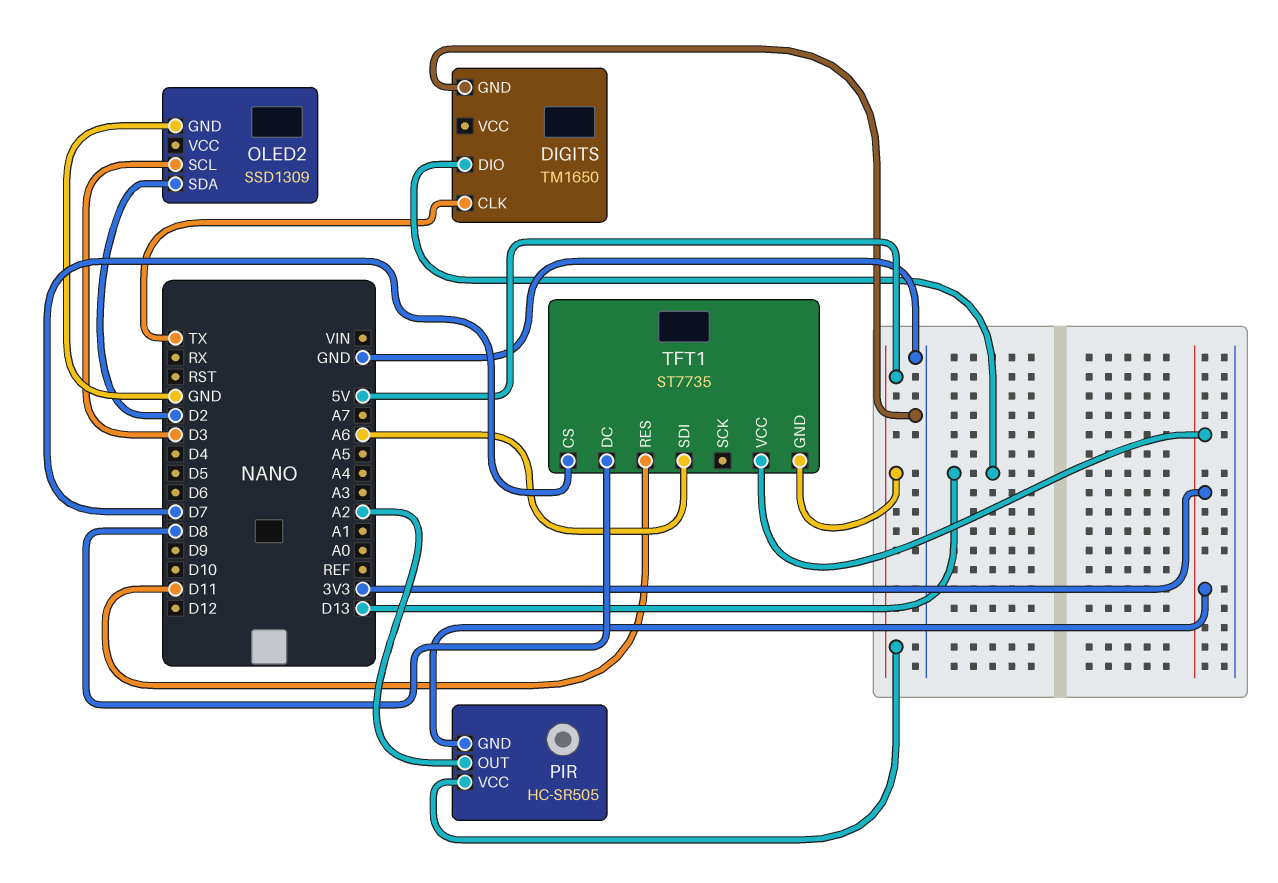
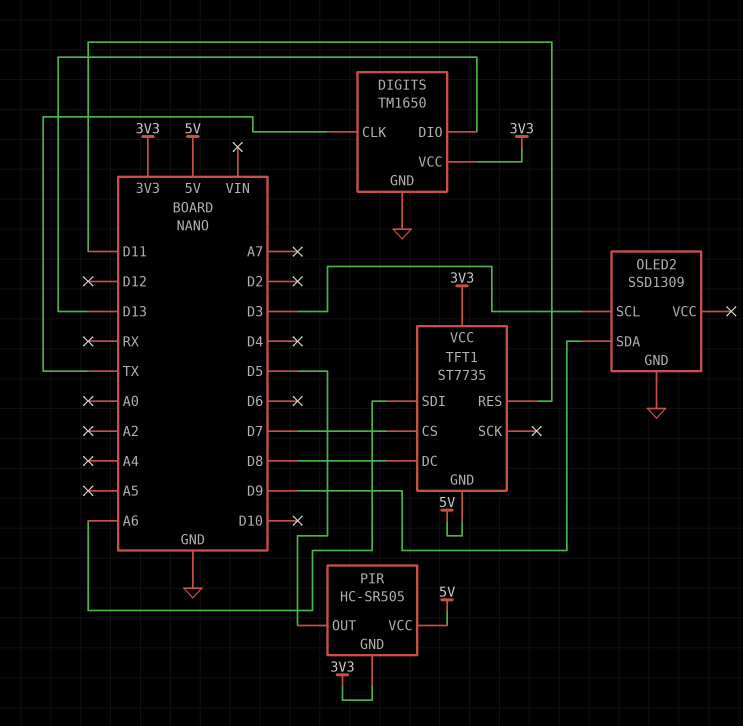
DIGITS pin VCC: none -> 3V3
OLED2 pin SDA: D2 -> D9
PIR pin OUT: A2 -> D5

